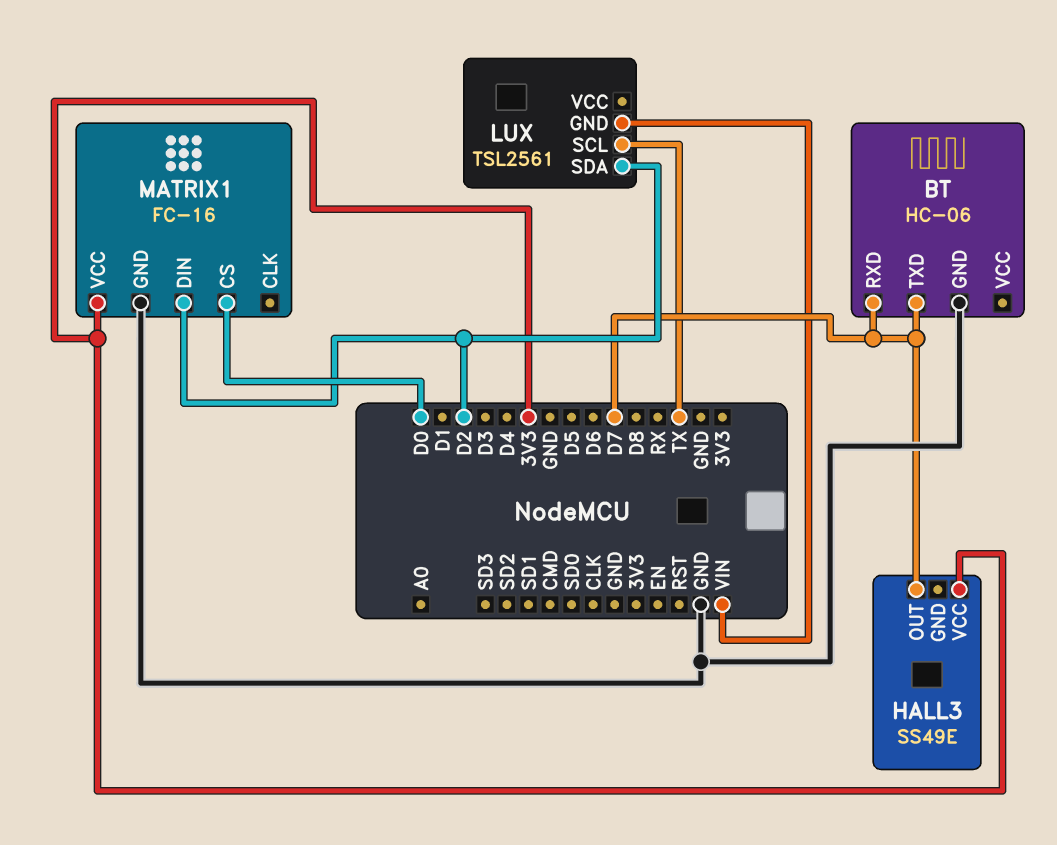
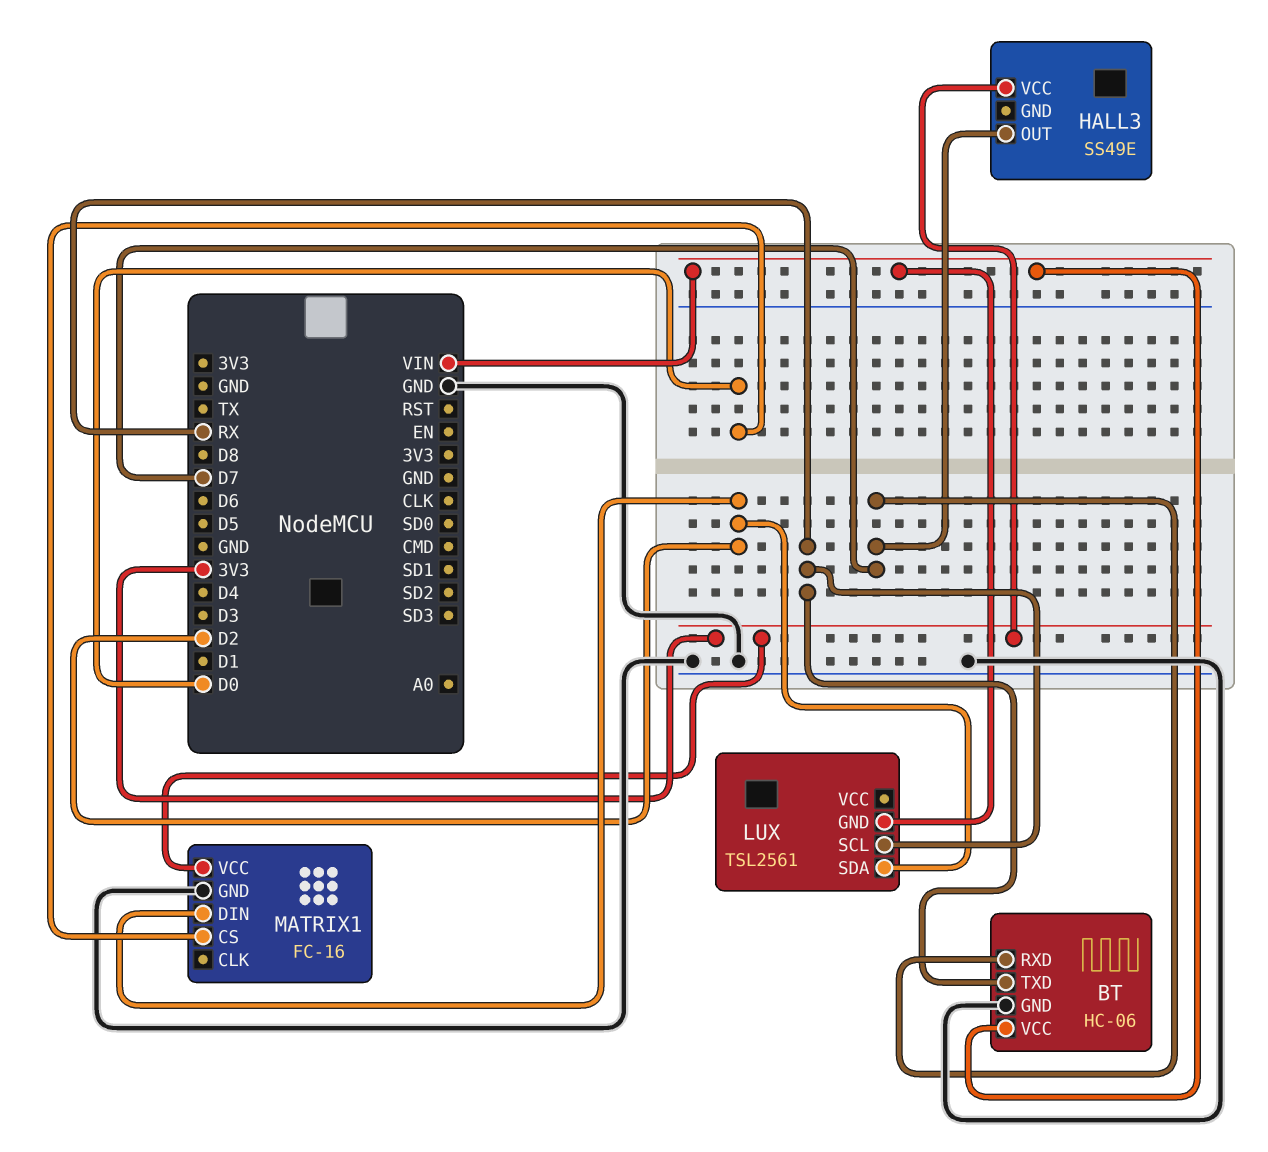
BT pin TXD: D7 -> RX
BT pin VCC: none -> VIN
LUX pin SCL: TX -> RX

